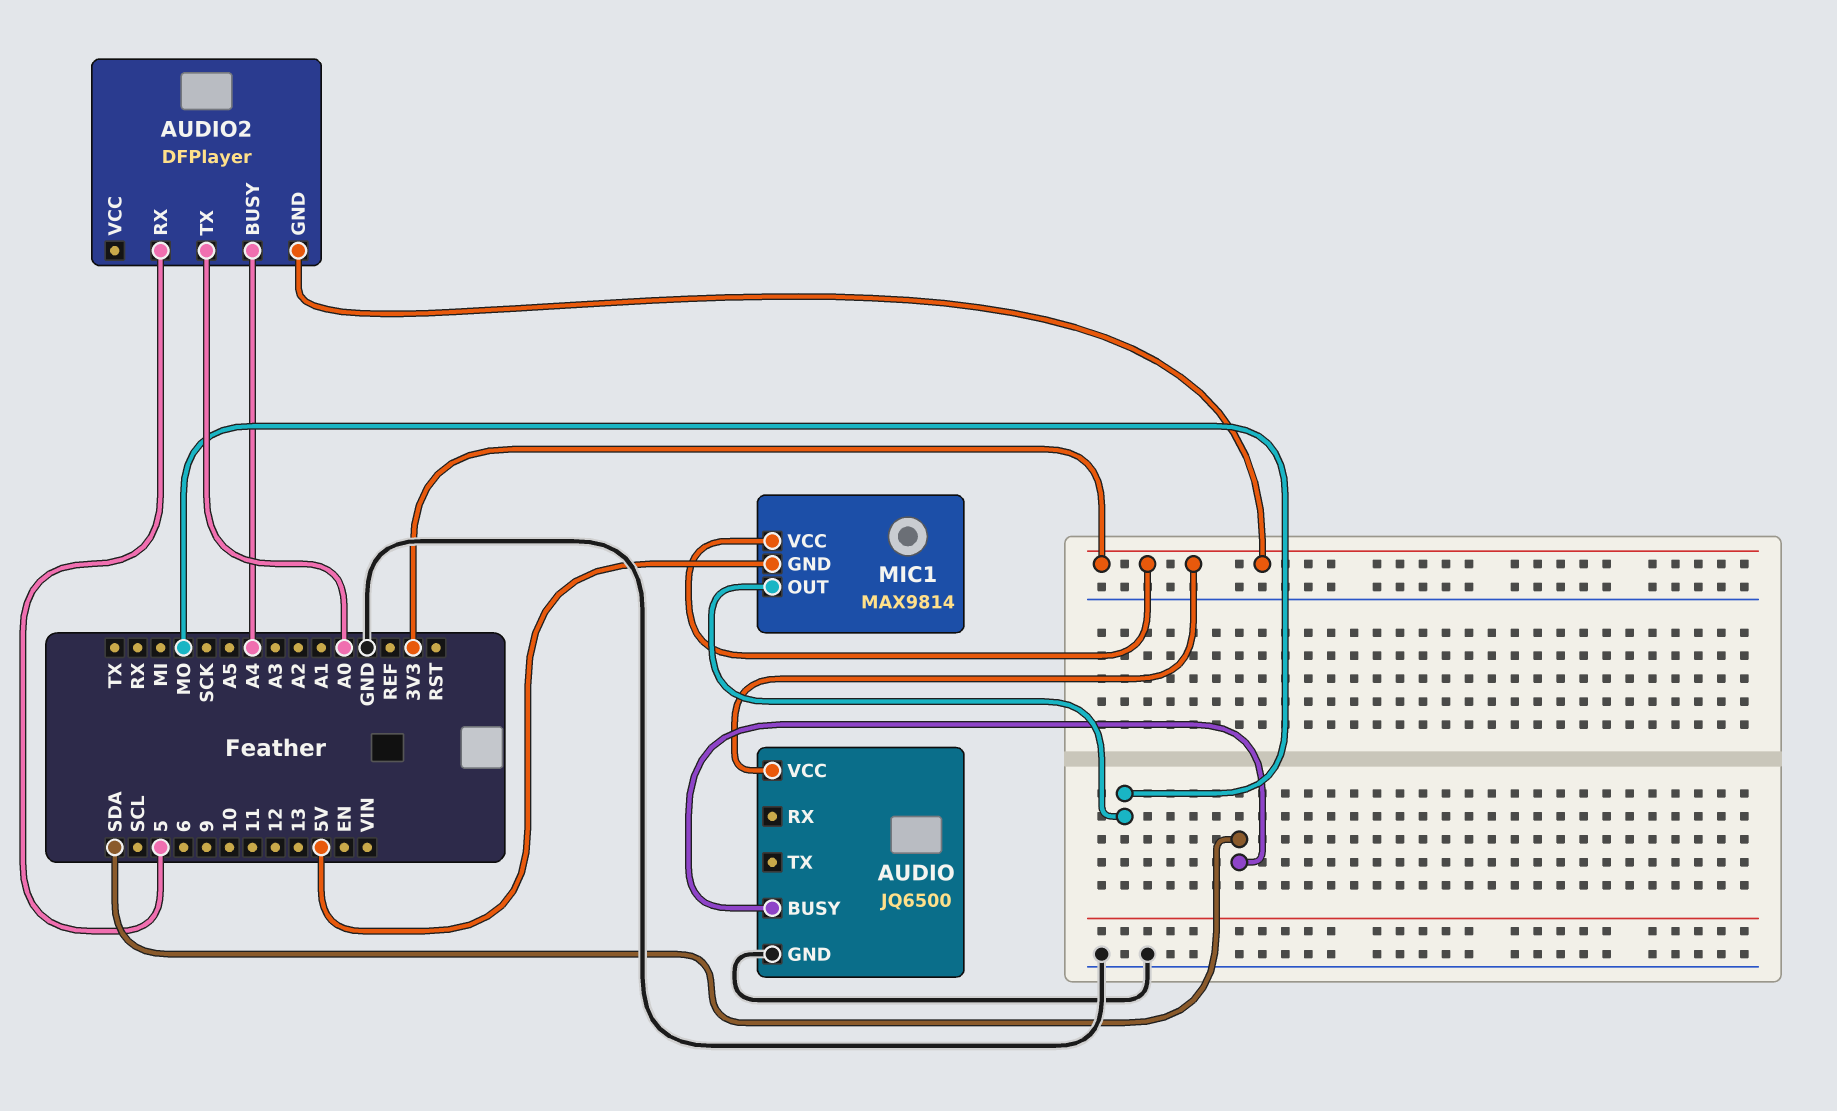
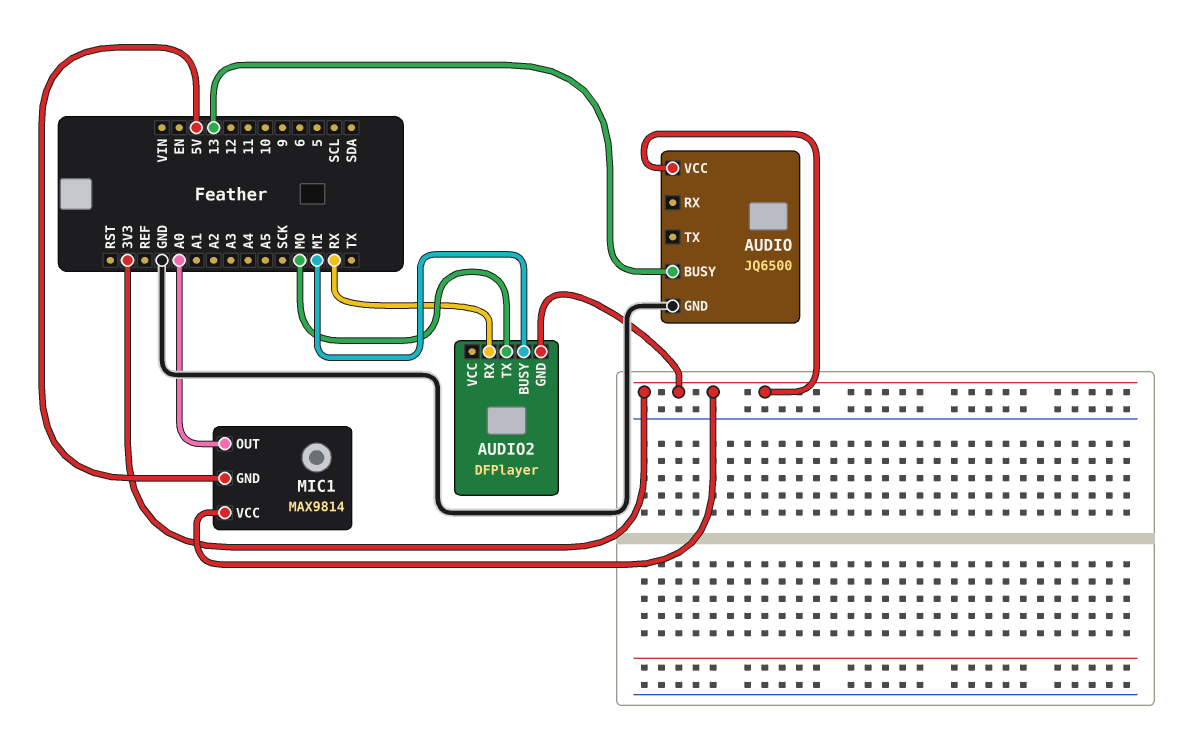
AUDIO pin BUSY: SDA -> 13
AUDIO2 pin BUSY: A4 -> MI
AUDIO2 pin RX: 5 -> RX
AUDIO2 pin TX: A0 -> MO
MIC1 pin OUT: MO -> A0

